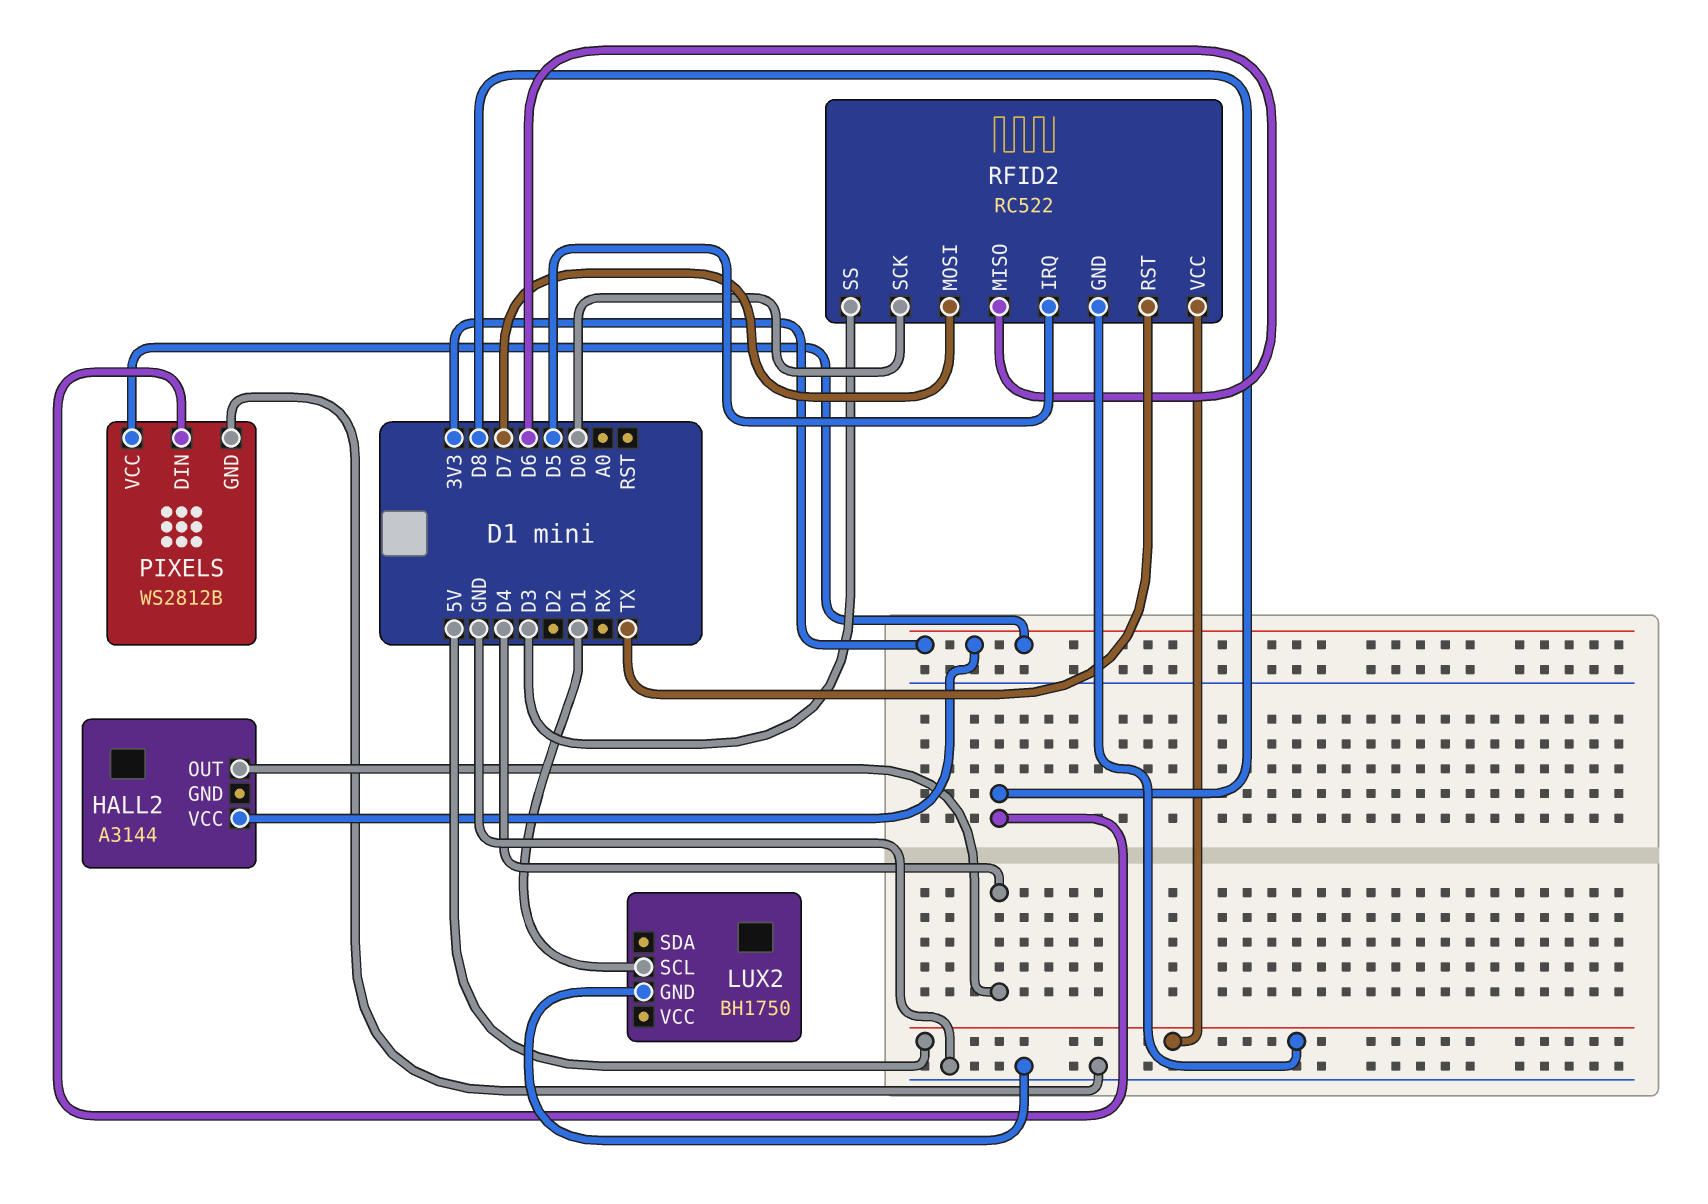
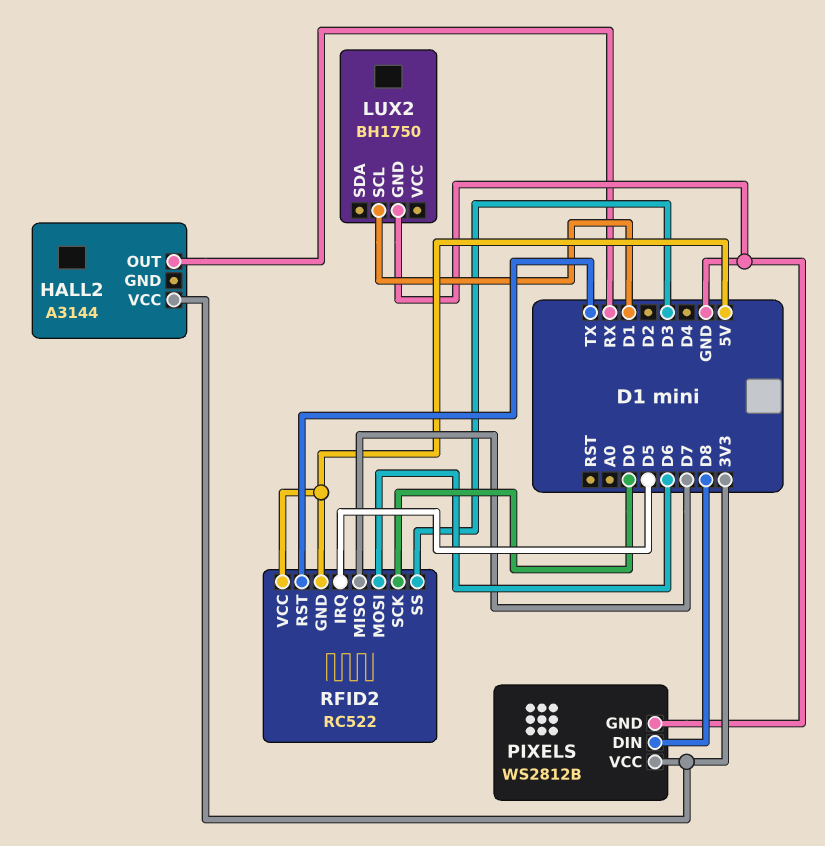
HALL2 pin OUT: D4 -> RX
RFID2 pin MISO: D6 -> D7
RFID2 pin MOSI: D7 -> D6

